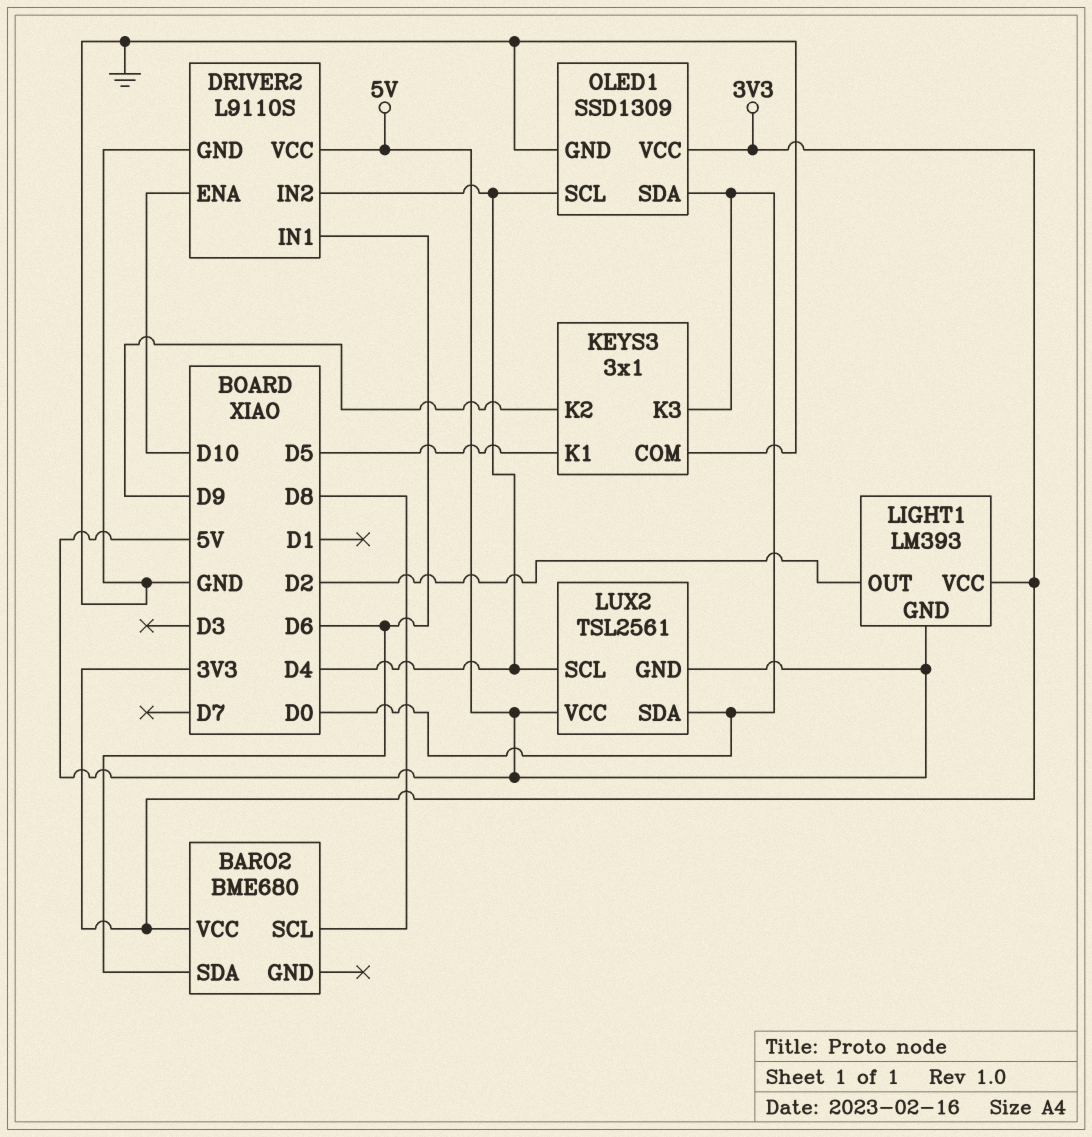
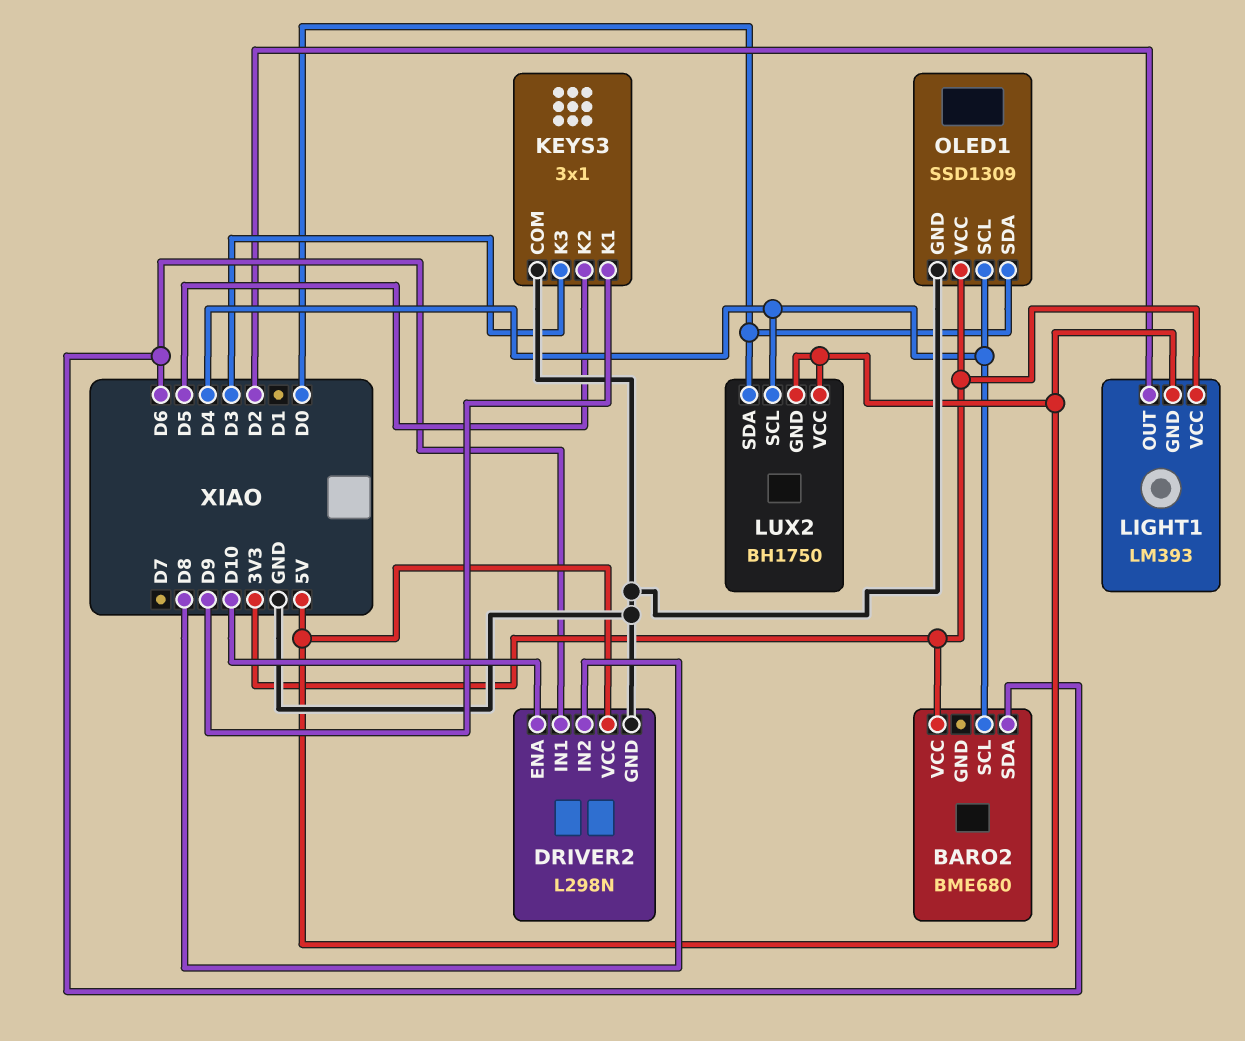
BARO2 pin SCL: D8 -> D4
DRIVER2: L9110S -> L298N
DRIVER2 pin IN2: D4 -> D8
KEYS3 pin K1: D5 -> D9
KEYS3 pin K2: D9 -> D5
KEYS3 pin K3: D0 -> D3
LUX2: TSL2561 -> BH1750

